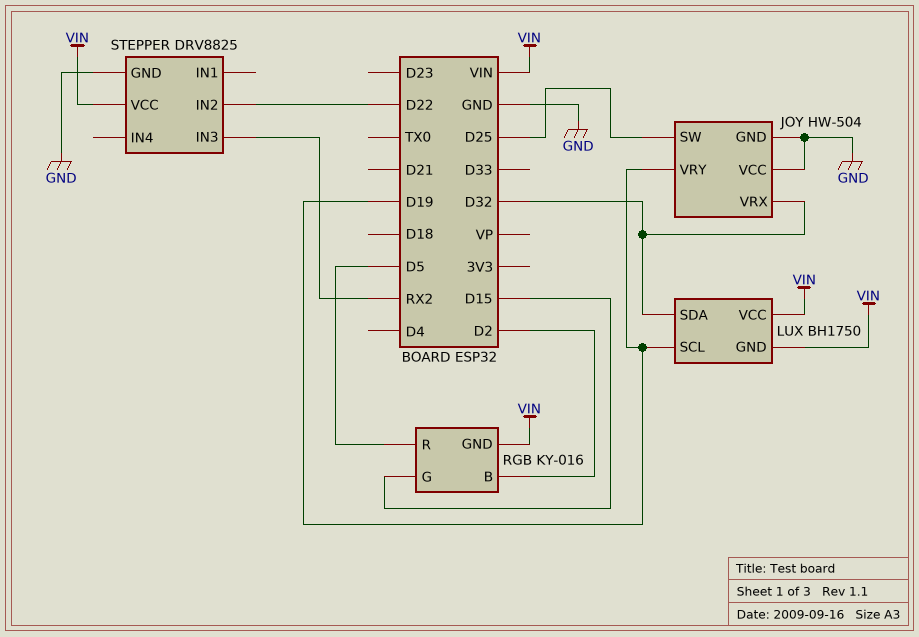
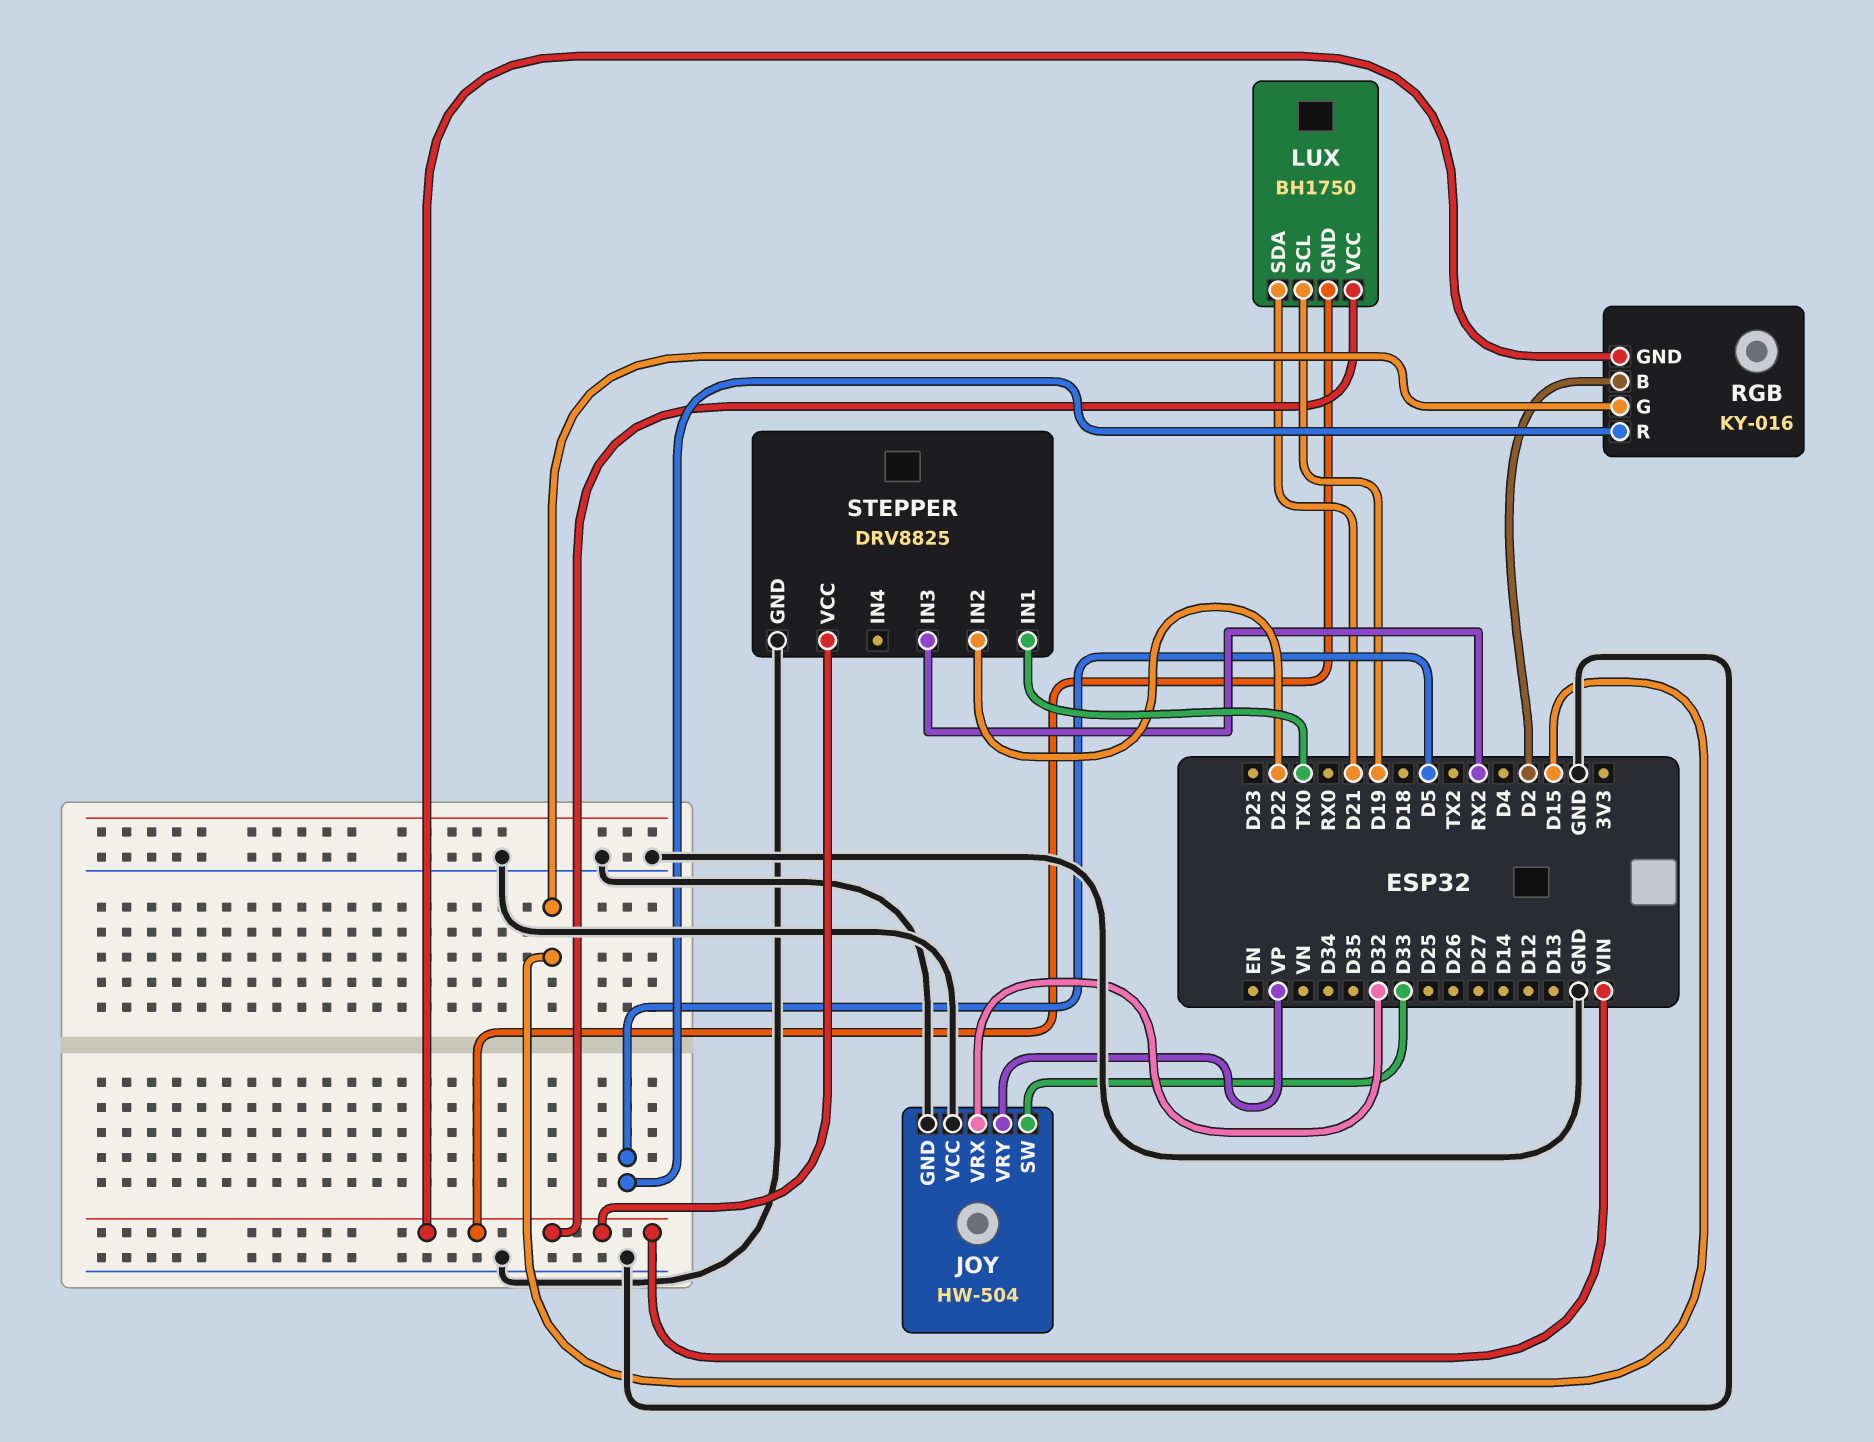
JOY pin SW: D25 -> D33
JOY pin VRY: D19 -> VP
LUX pin SDA: D32 -> D21
STEPPER pin IN1: none -> TX0

